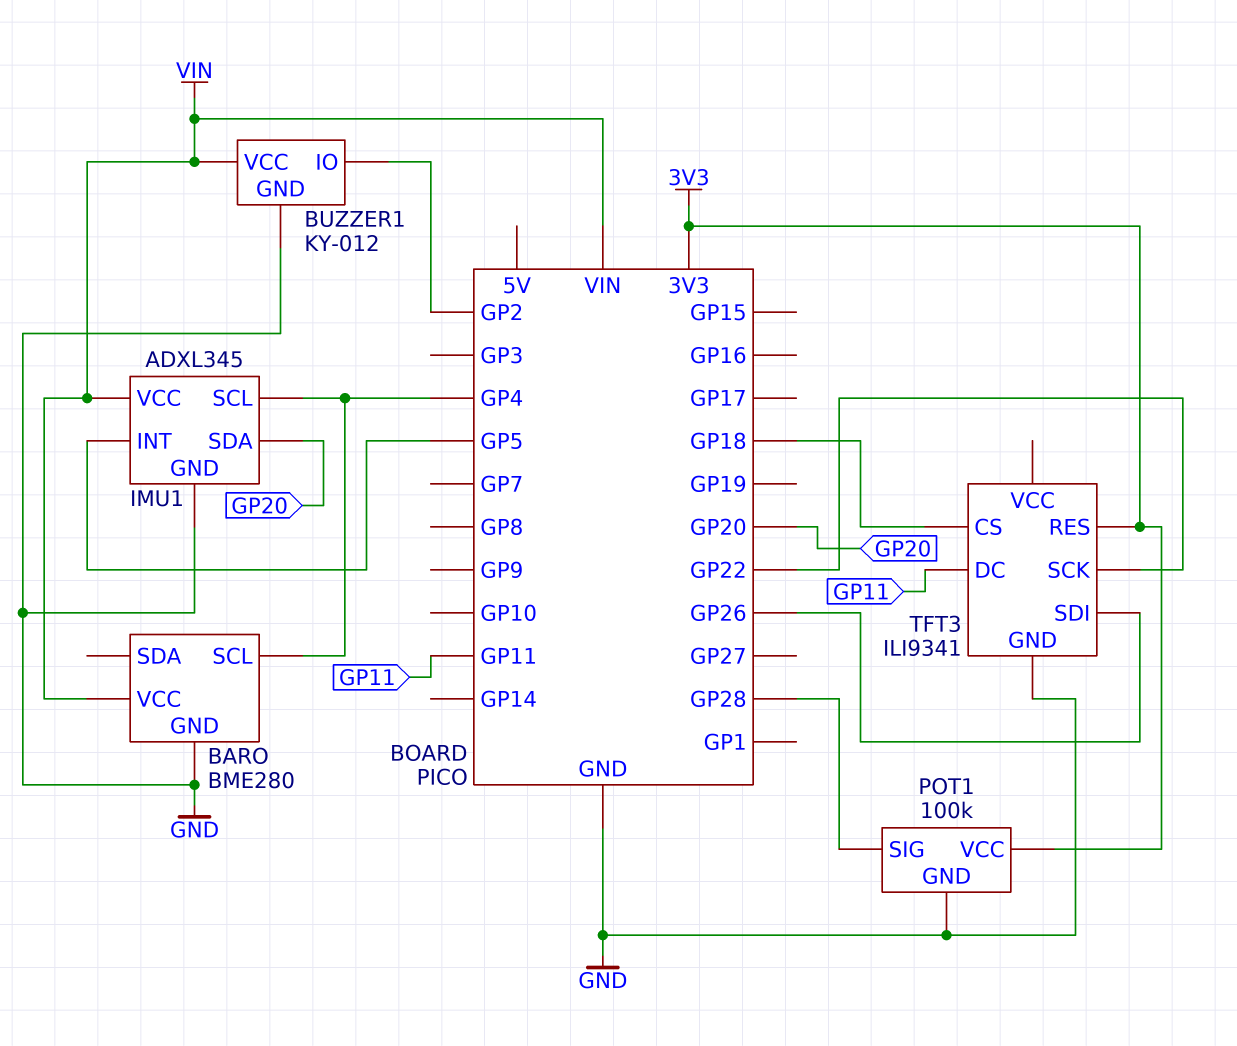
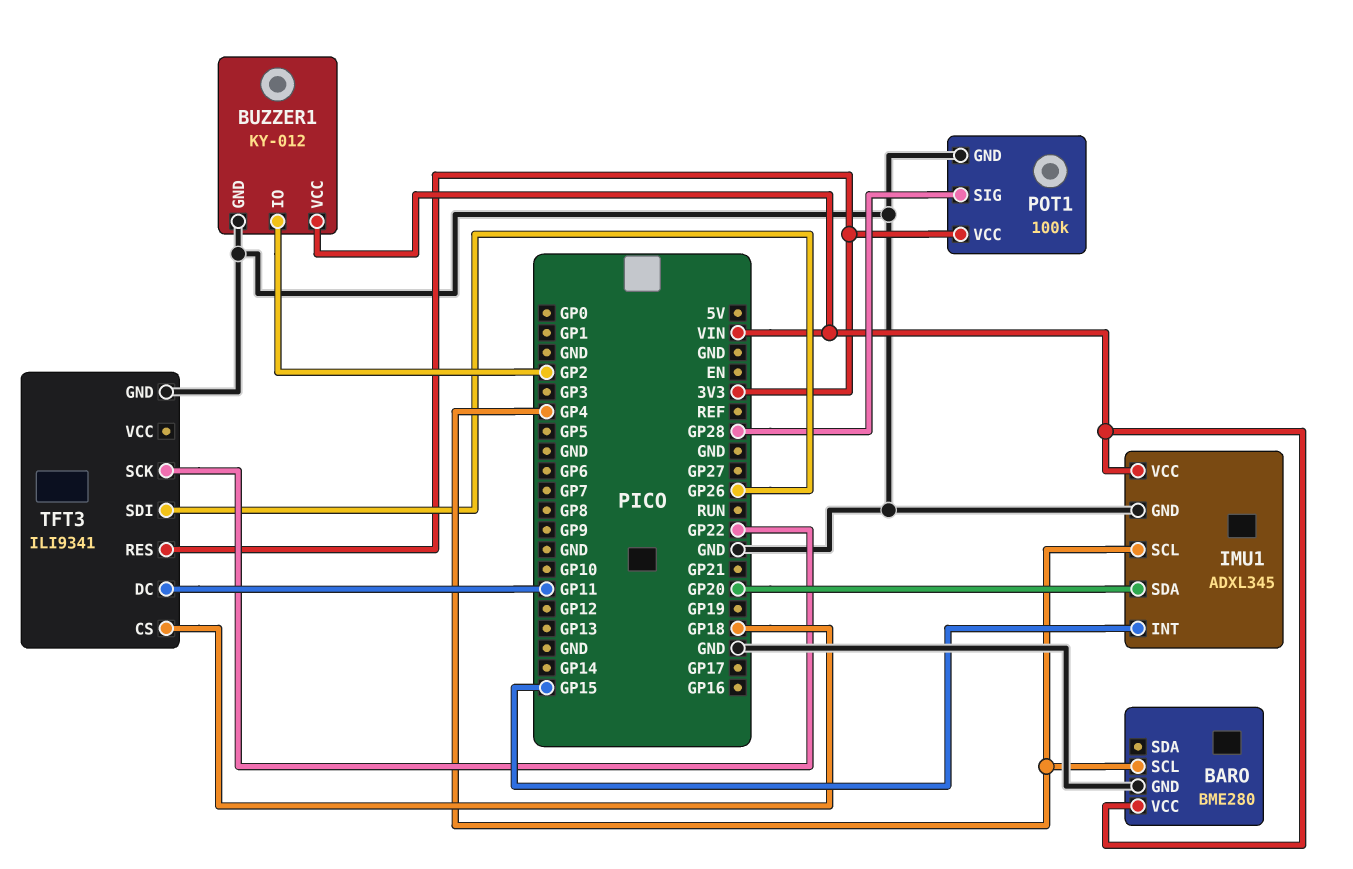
IMU1 pin INT: GP5 -> GP15

